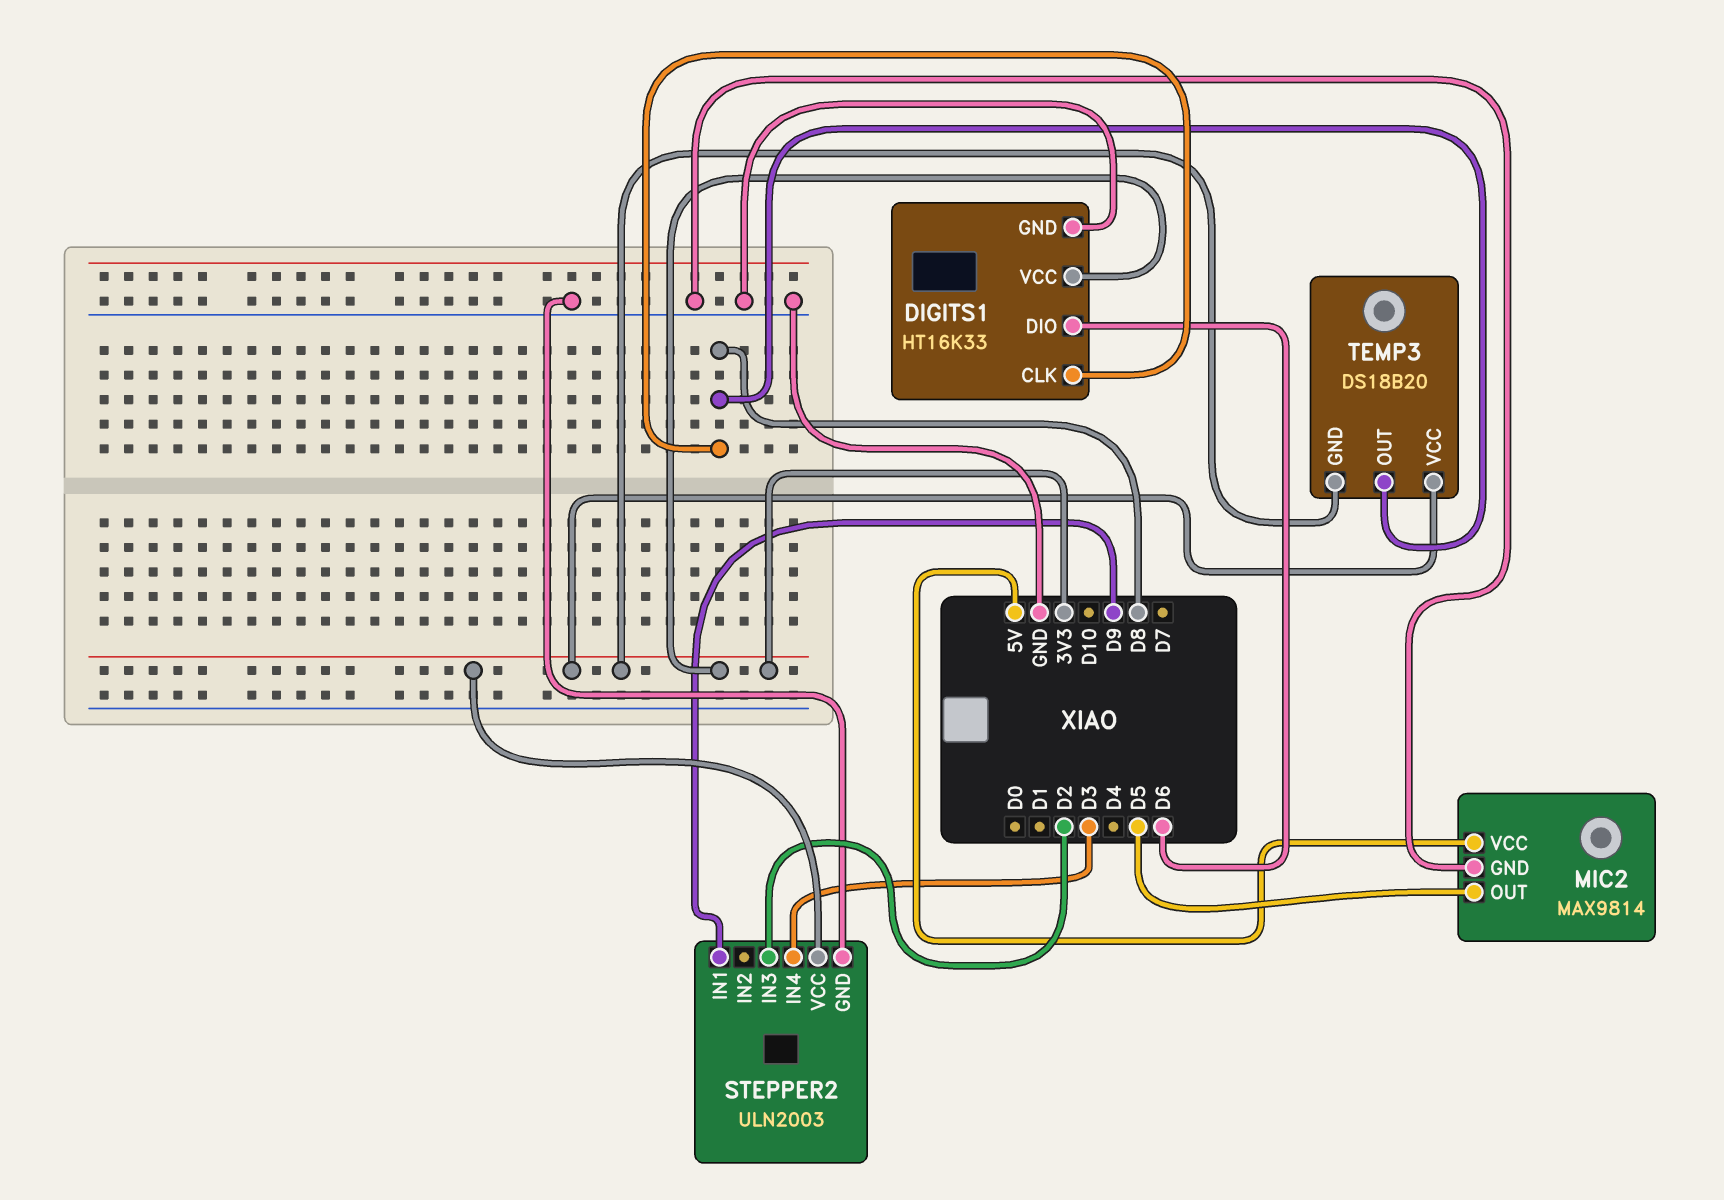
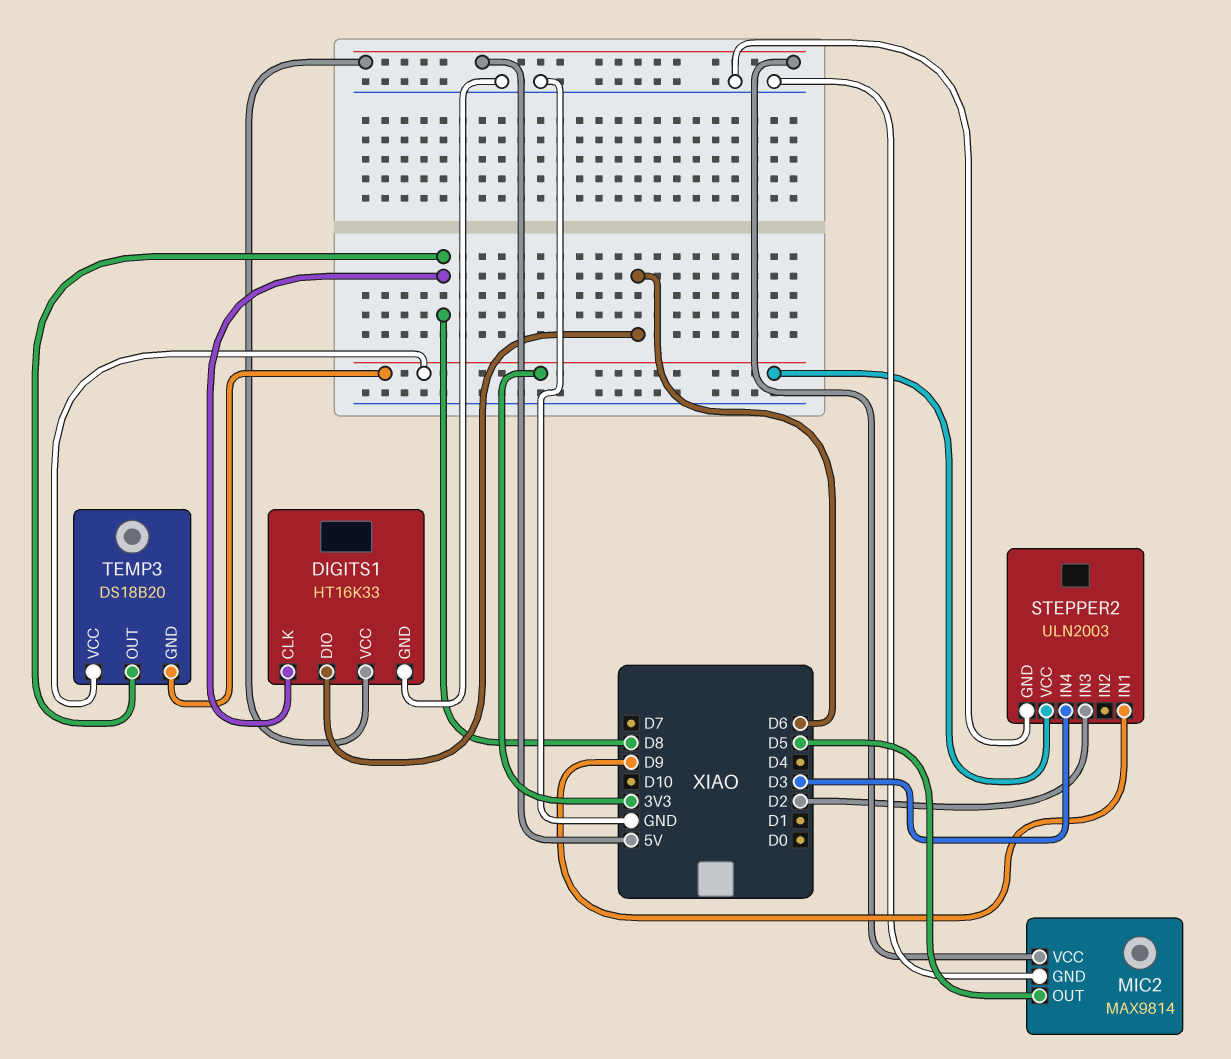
DIGITS1 pin VCC: 3V3 -> 5V

